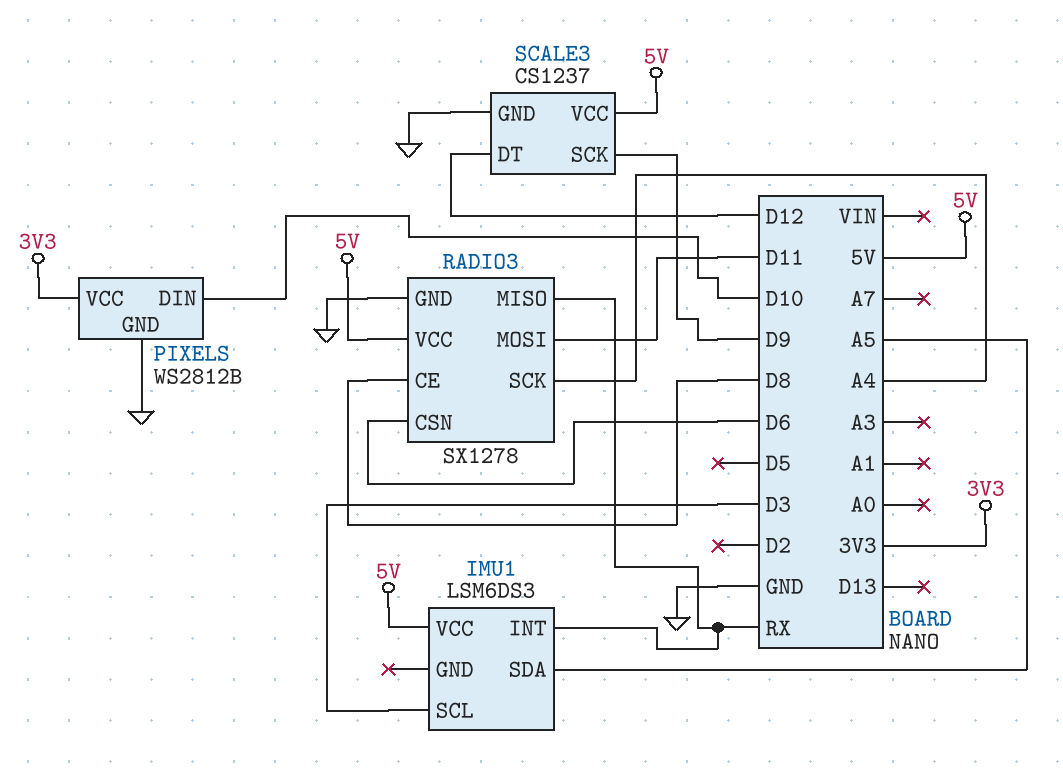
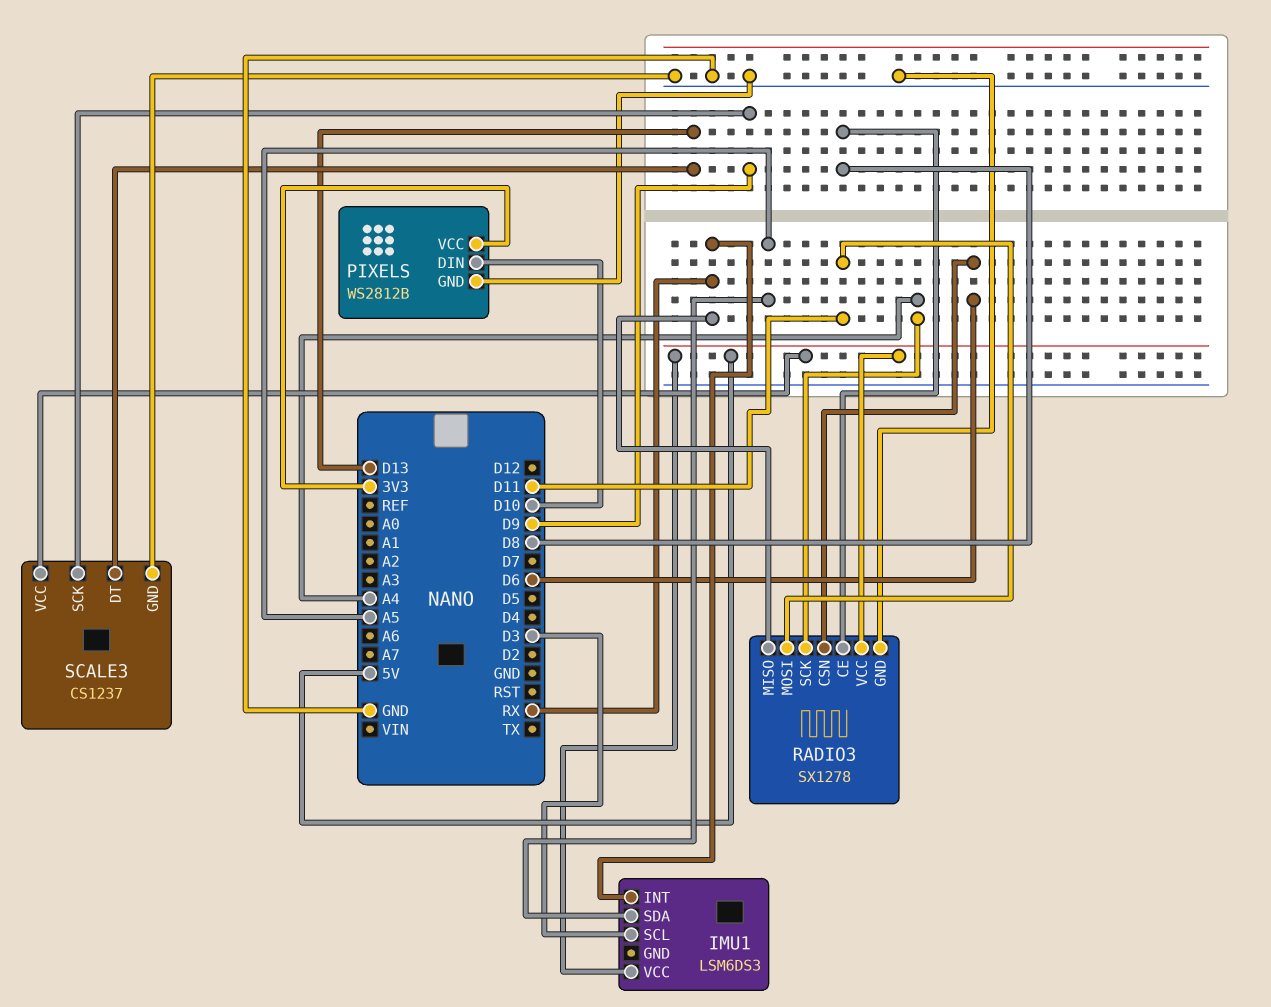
SCALE3 pin DT: D12 -> D13

